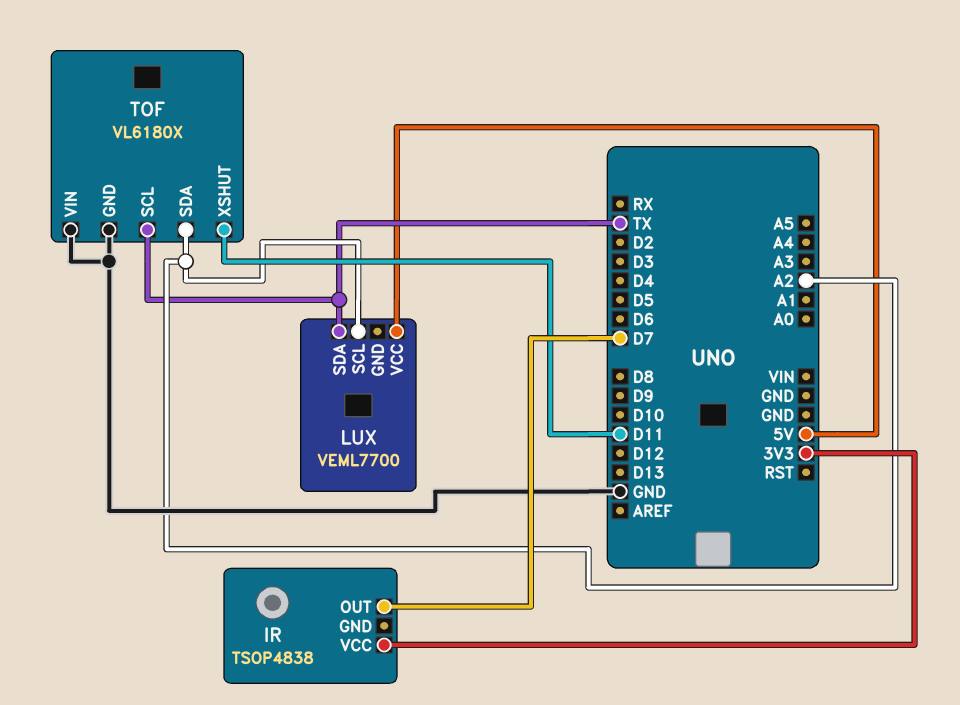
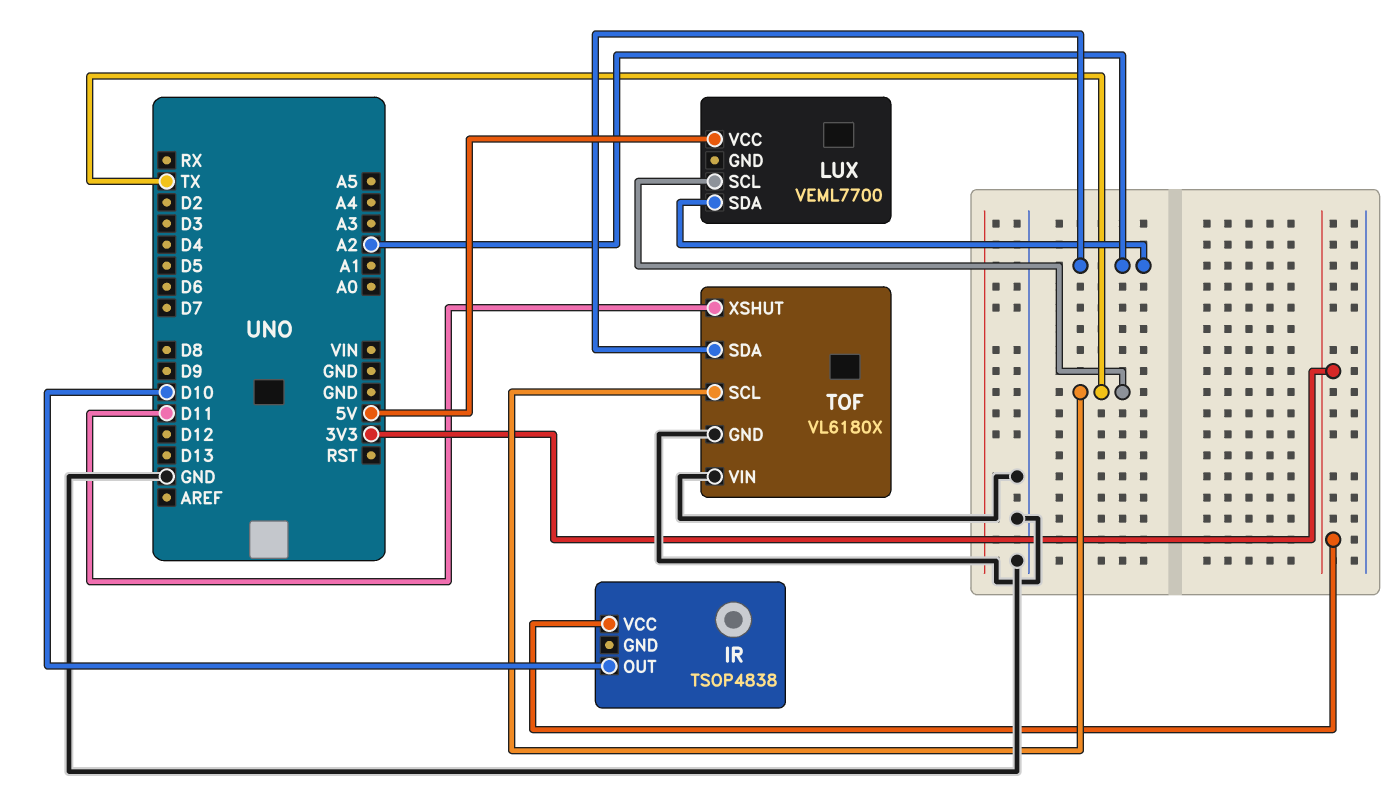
IR pin OUT: D7 -> D10
LUX pin SCL: A2 -> TX
LUX pin SDA: TX -> A2

